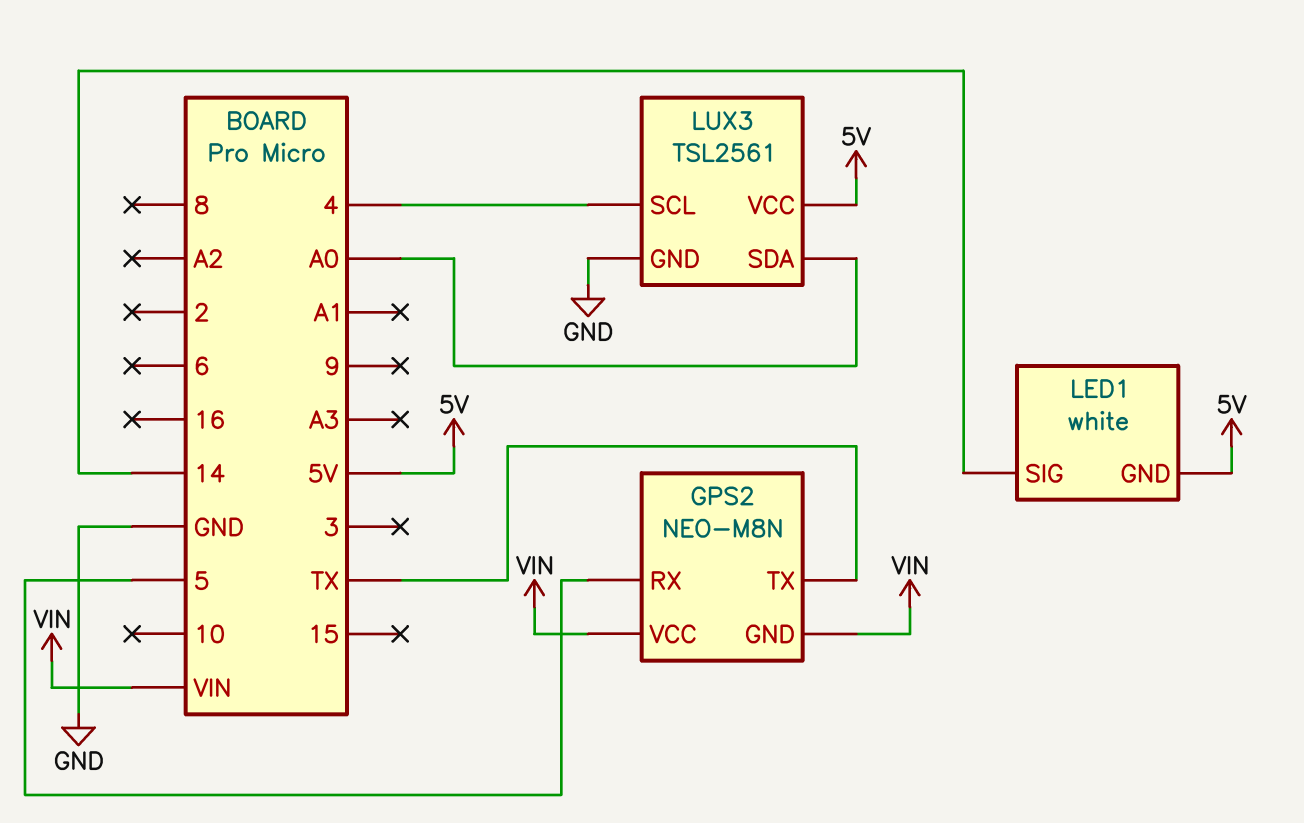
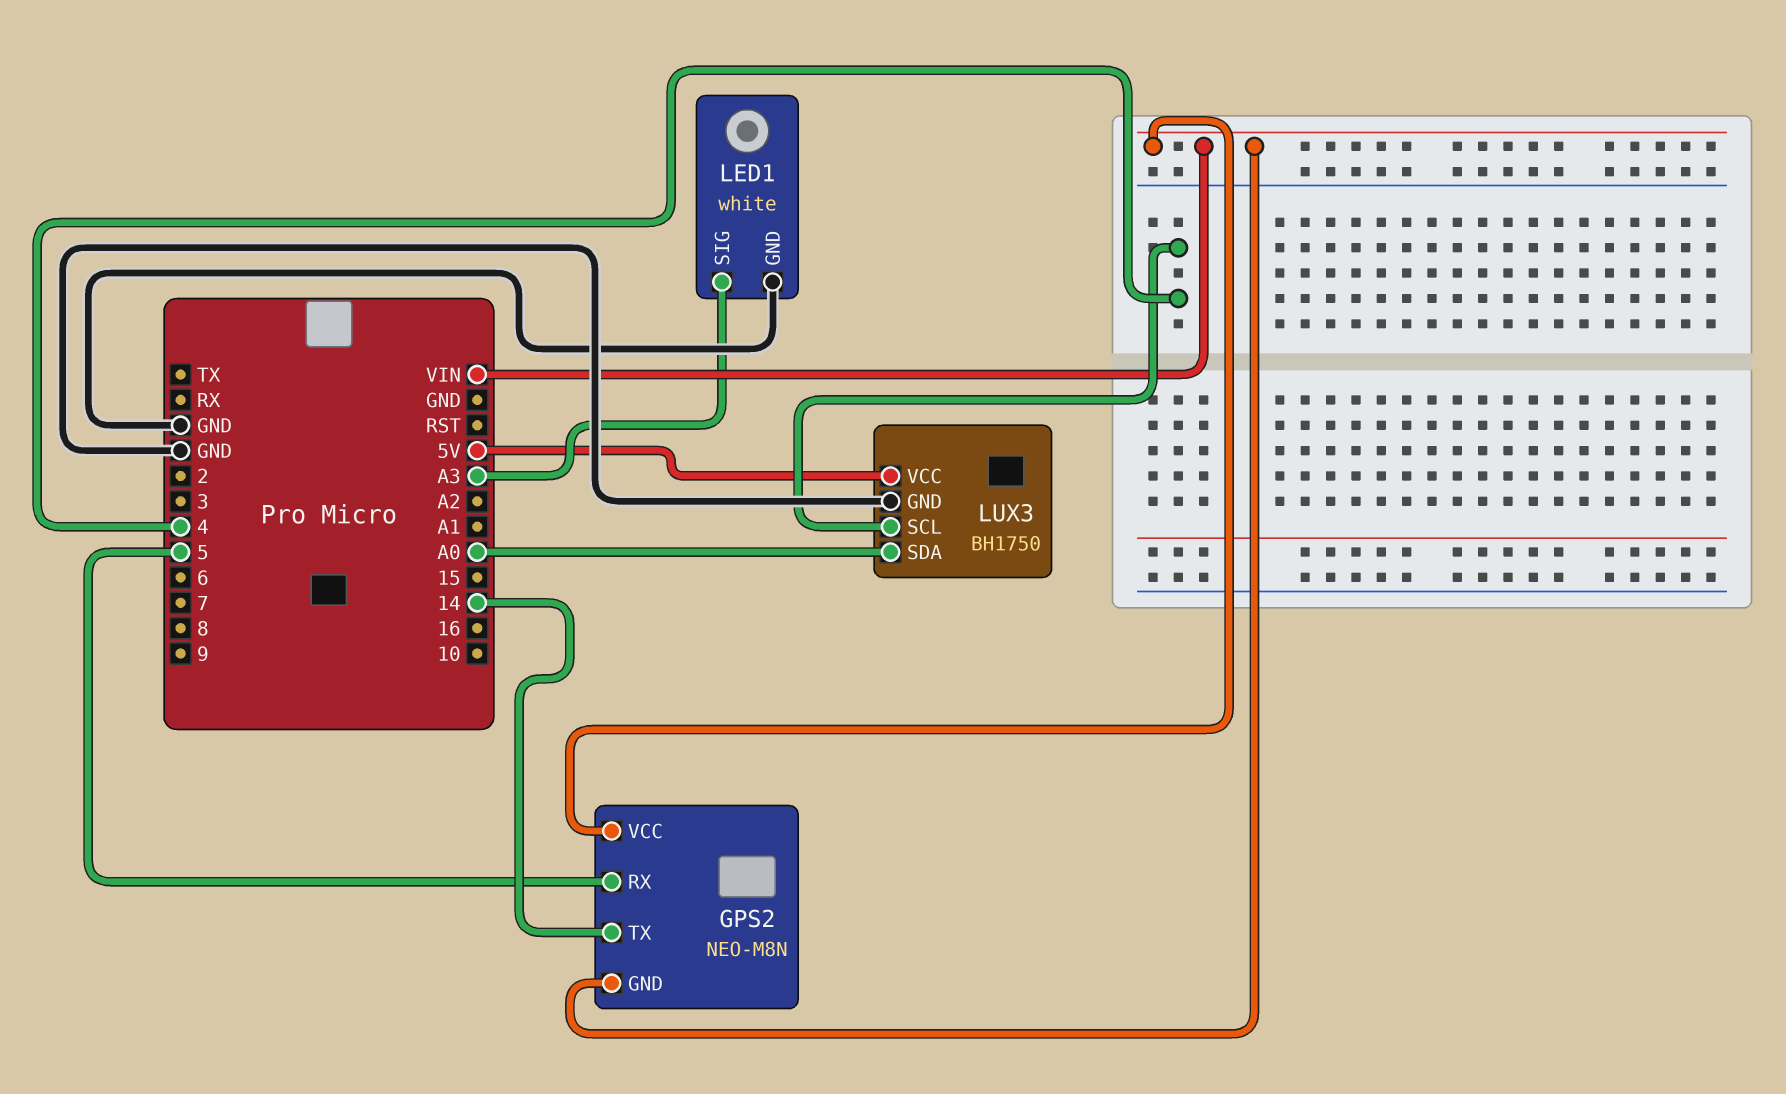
GPS2 pin TX: TX -> 14
LED1 pin GND: 5V -> GND
LED1 pin SIG: 14 -> A3
LUX3: TSL2561 -> BH1750

